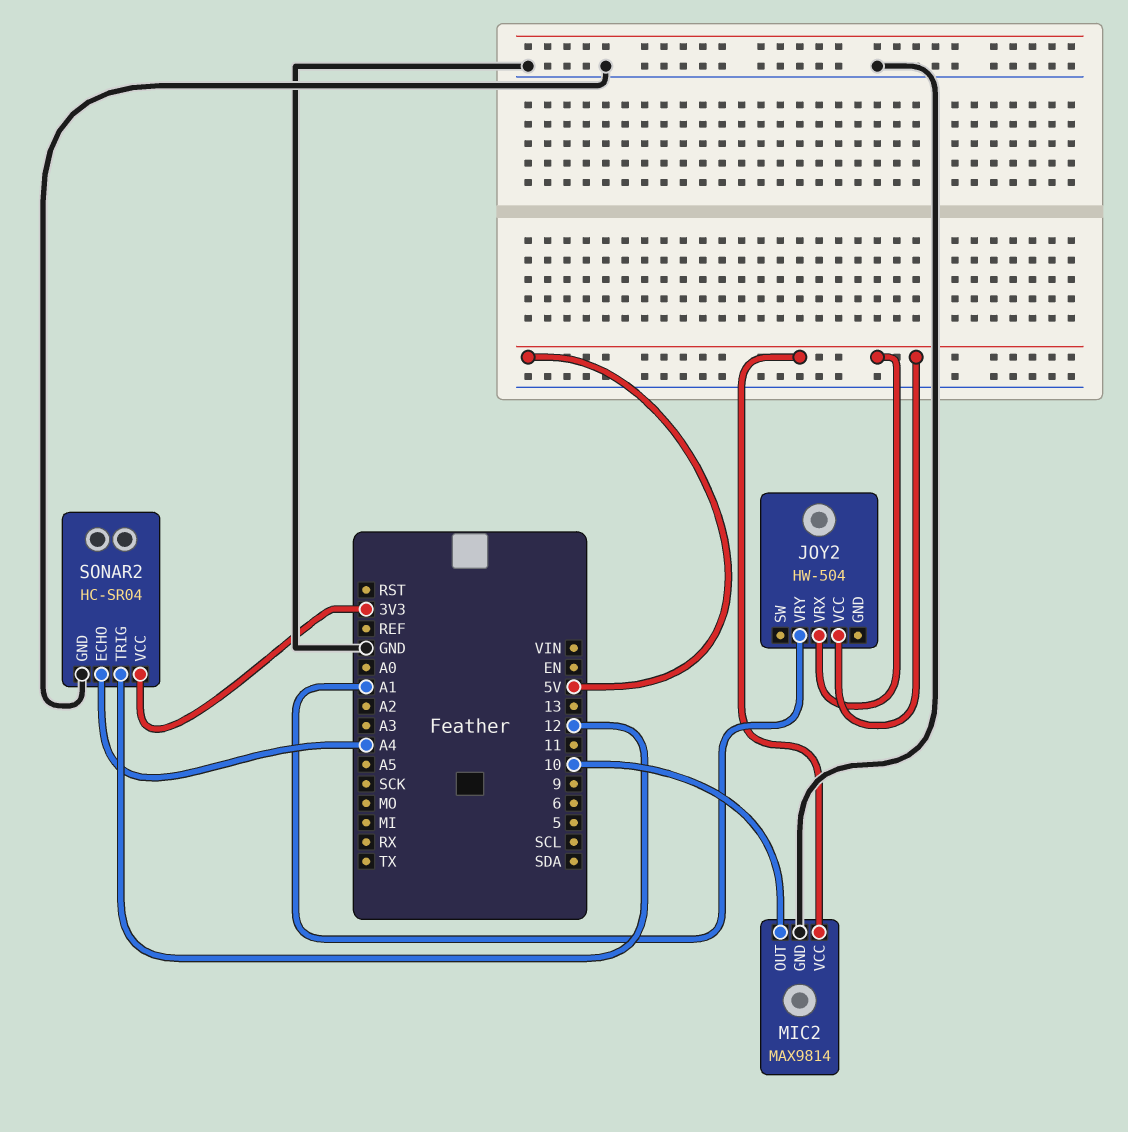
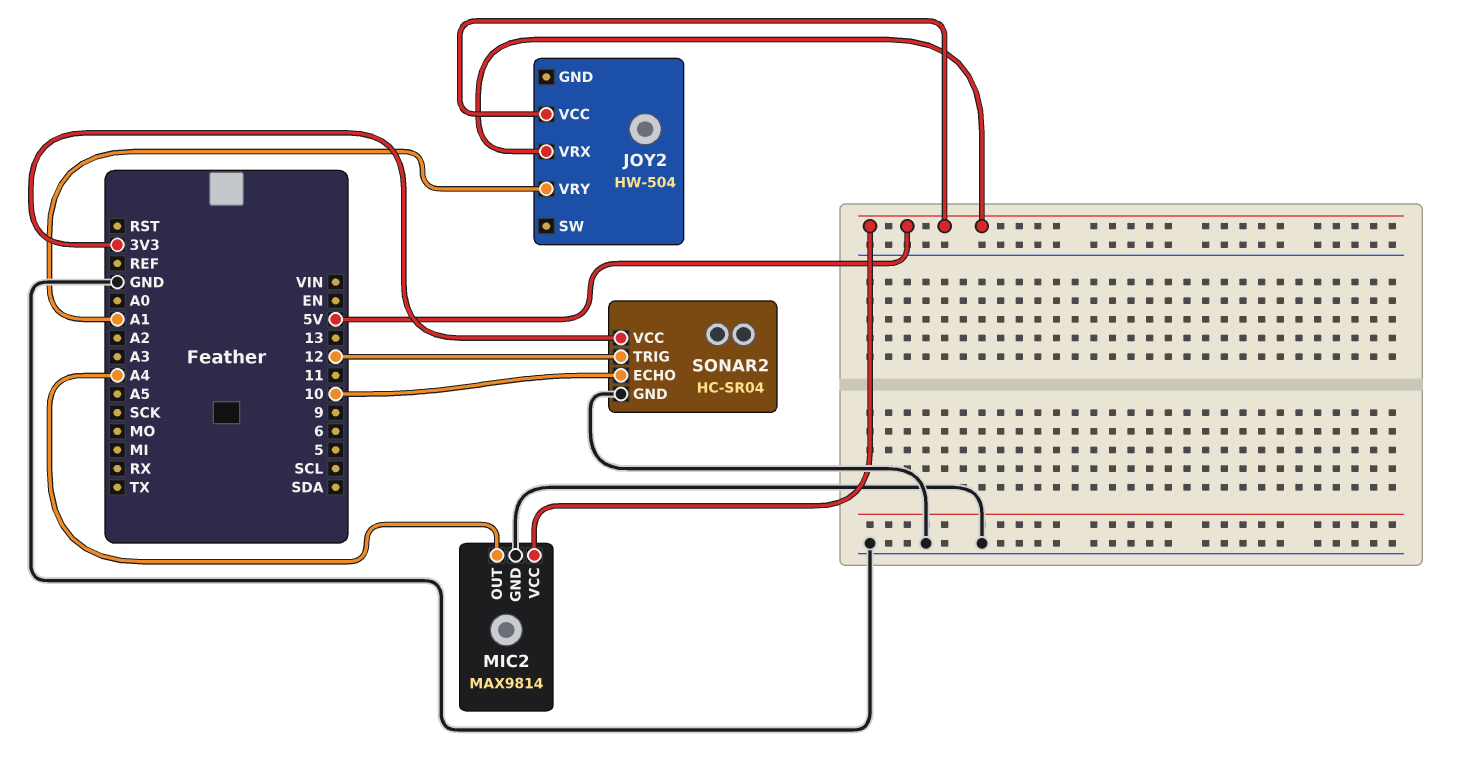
MIC2 pin OUT: 10 -> A4
SONAR2 pin ECHO: A4 -> 10

